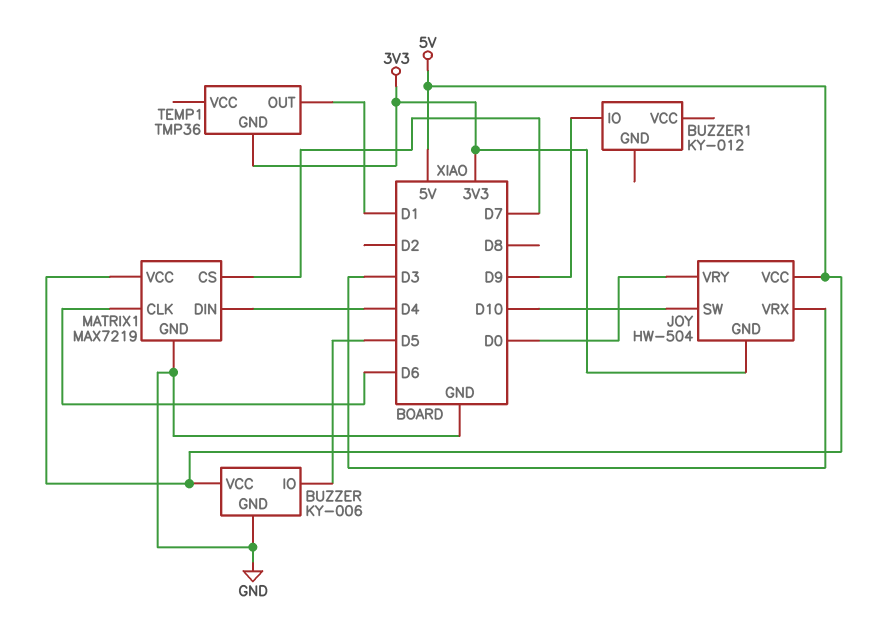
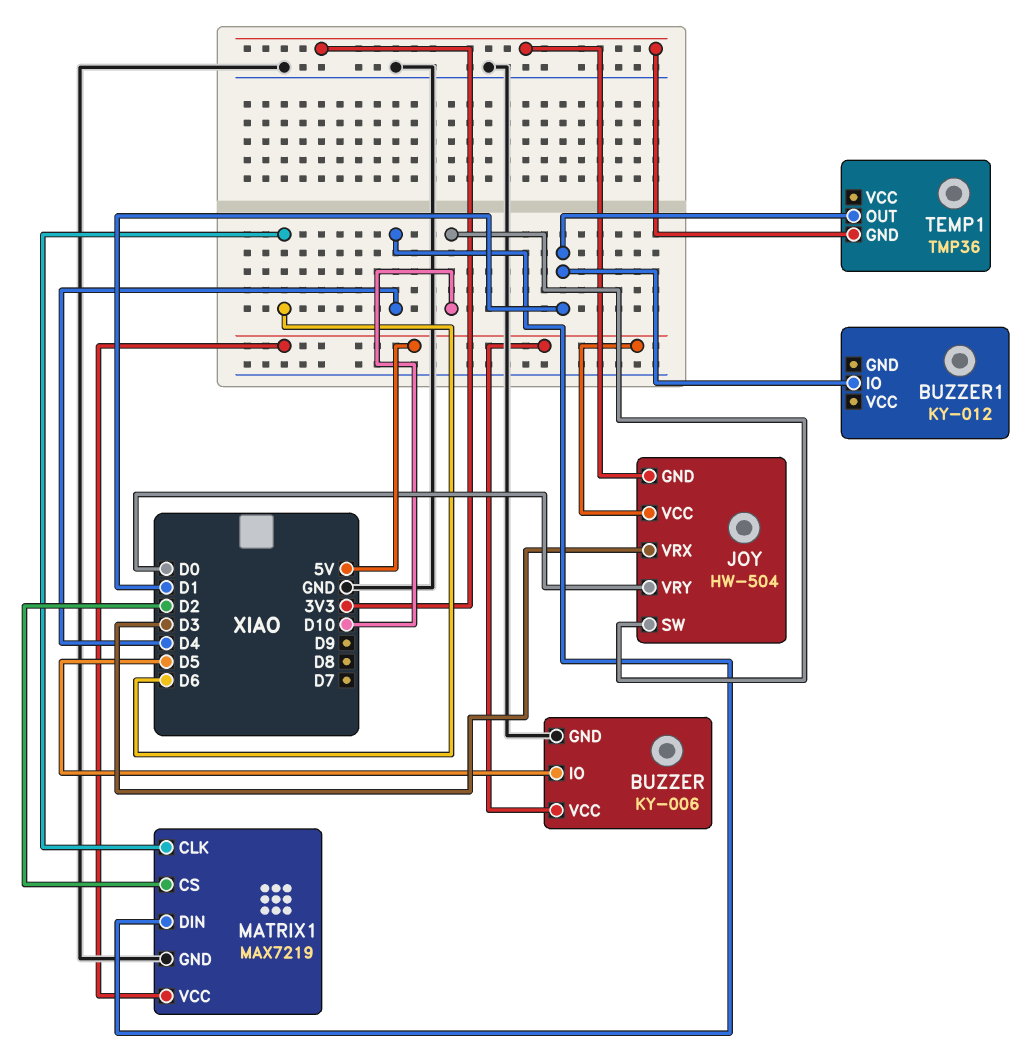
BUZZER1 pin IO: D9 -> D1
MATRIX1 pin CS: D7 -> D2

